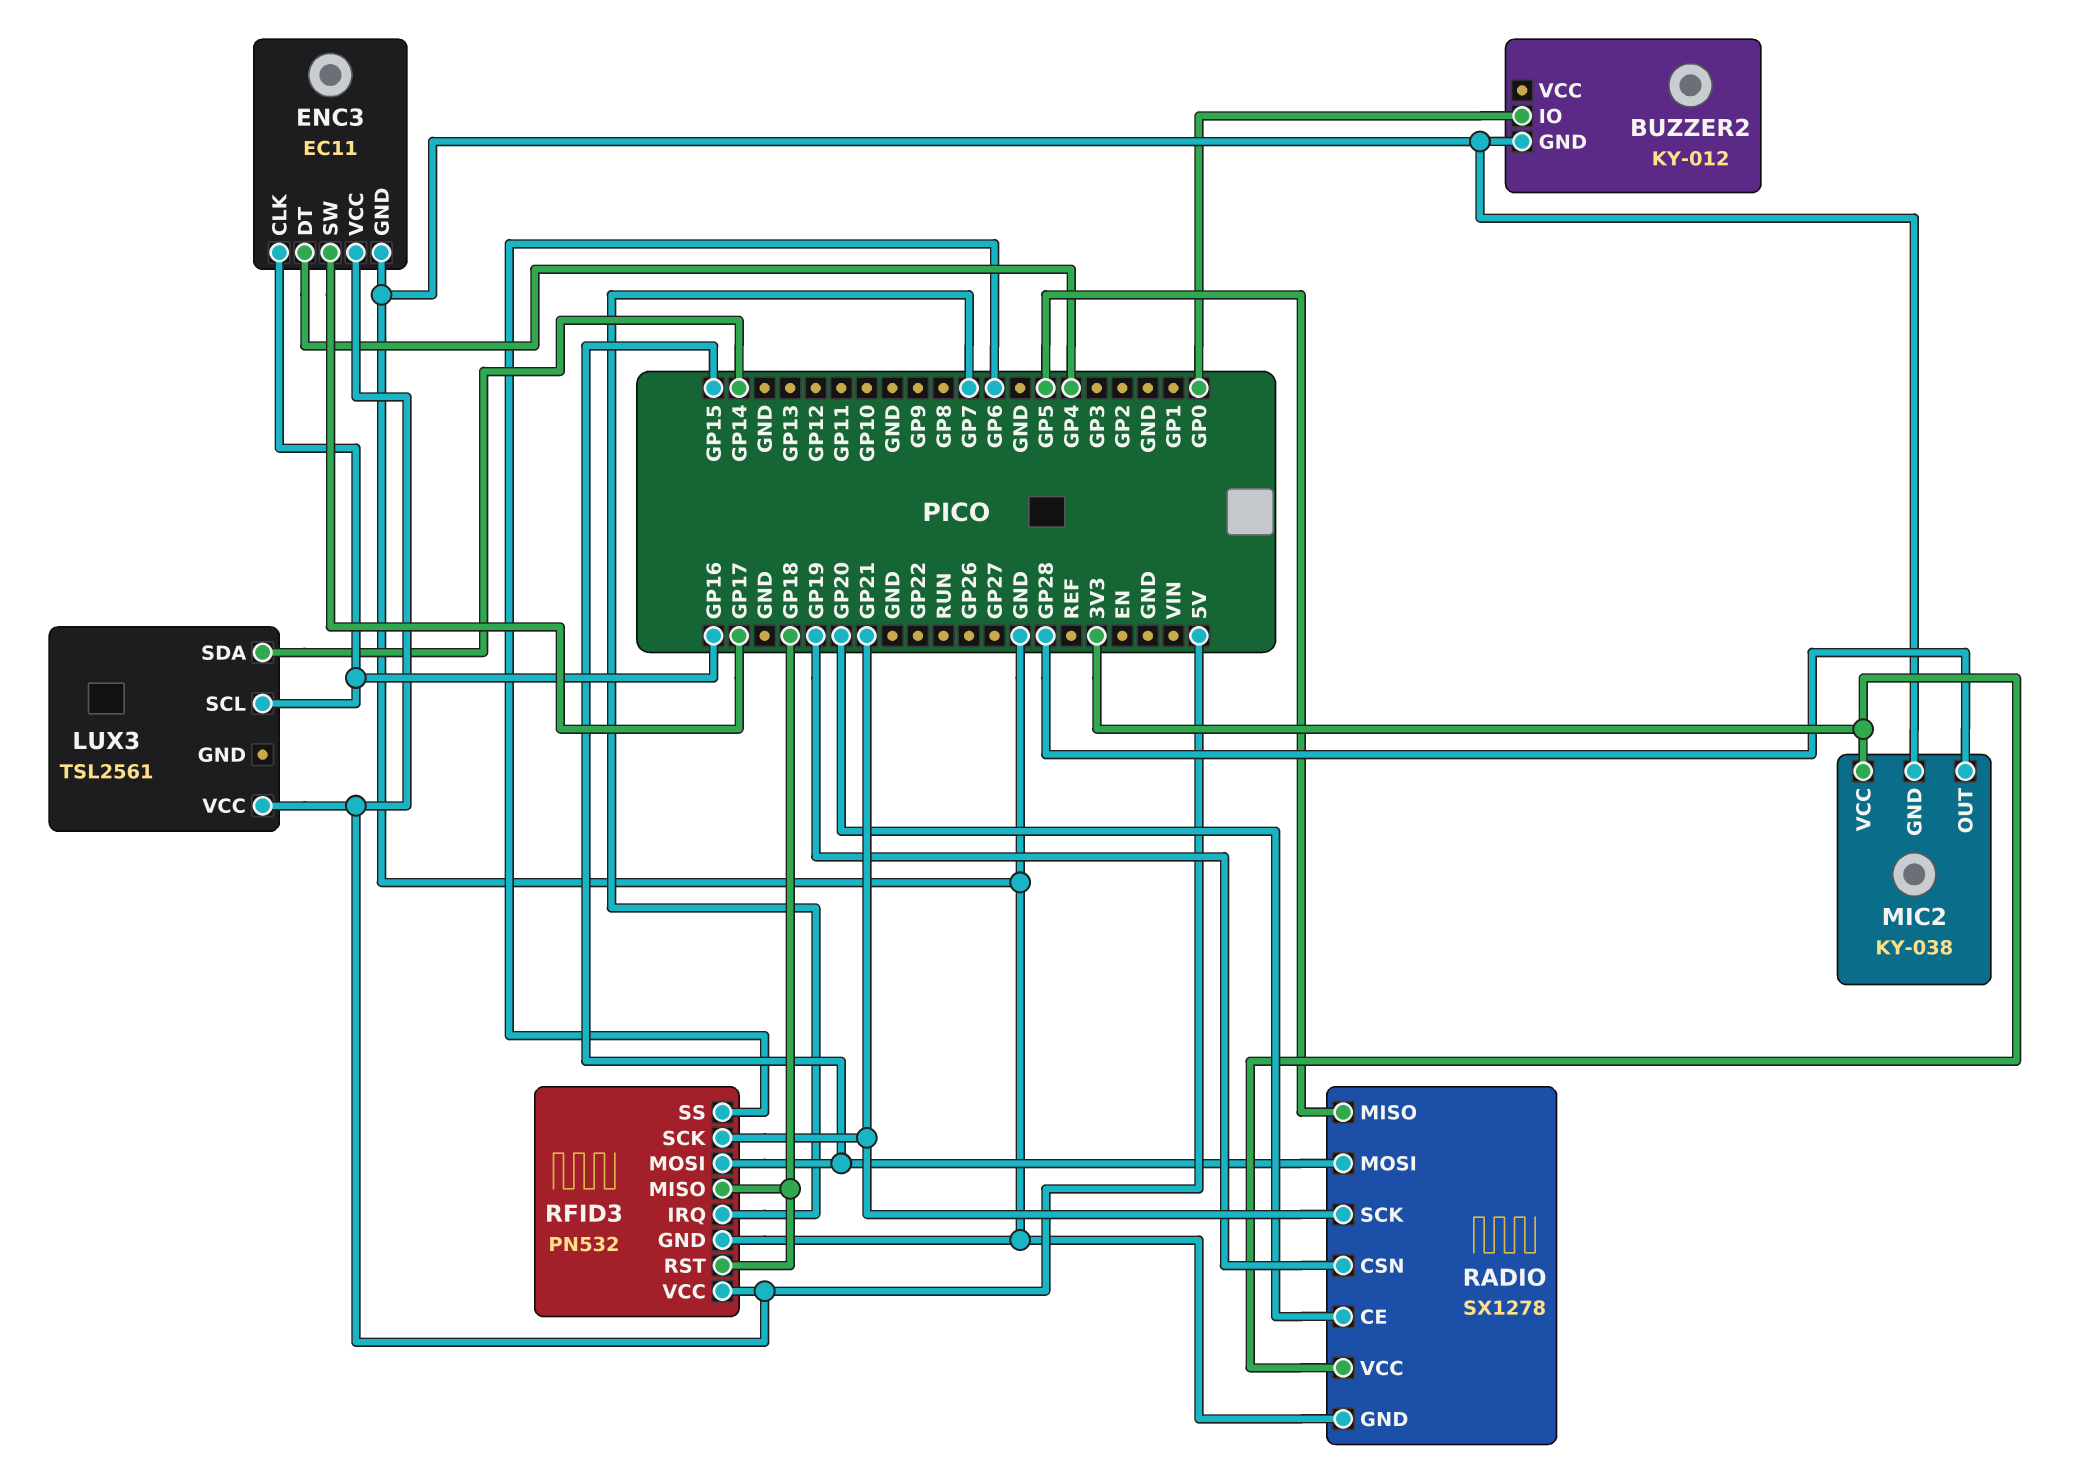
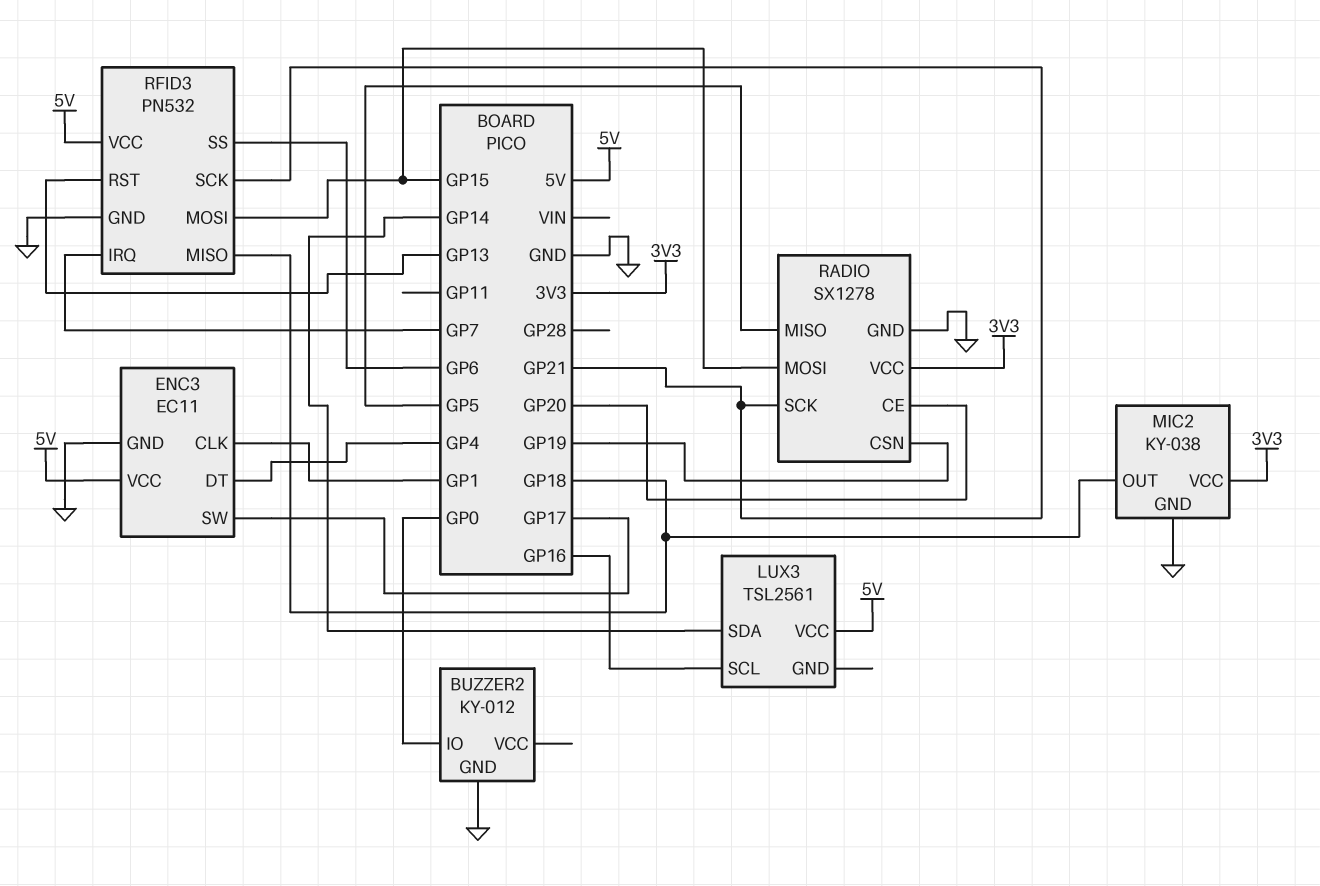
ENC3 pin CLK: GP16 -> GP1
MIC2 pin OUT: GP28 -> GP18
RFID3 pin RST: GP18 -> GP13

